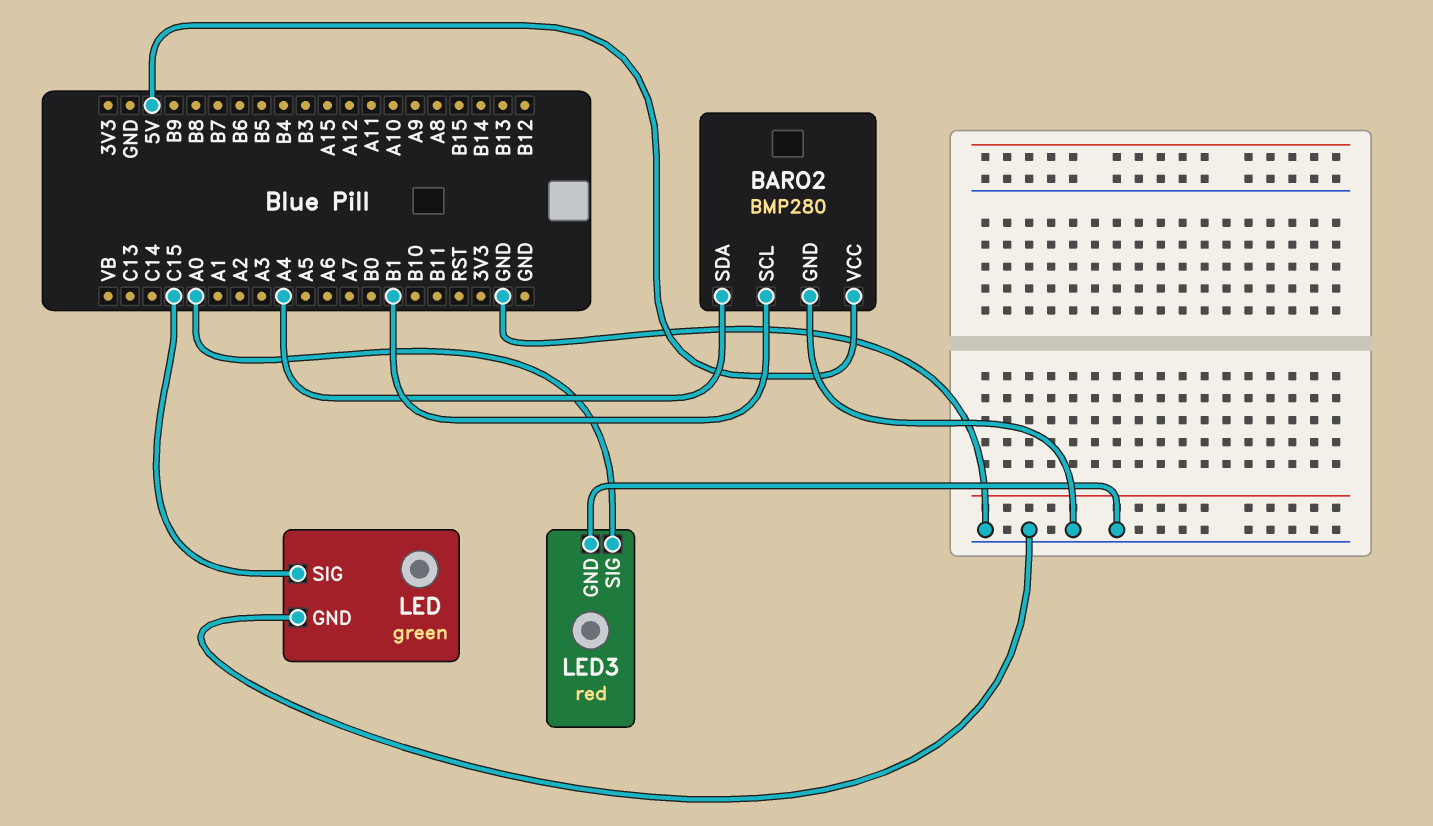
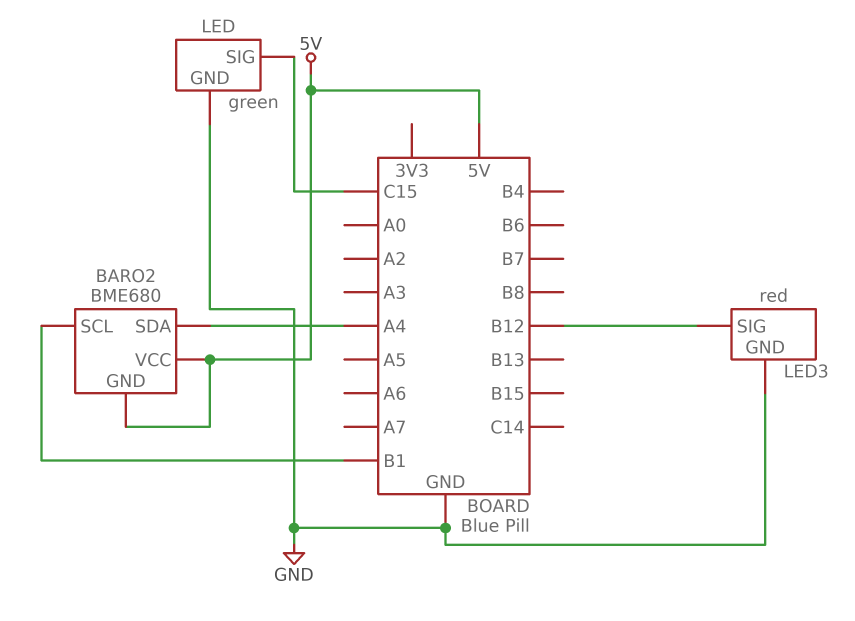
BARO2: BMP280 -> BME680
BARO2 pin GND: GND -> 5V
LED3 pin SIG: A0 -> B12

